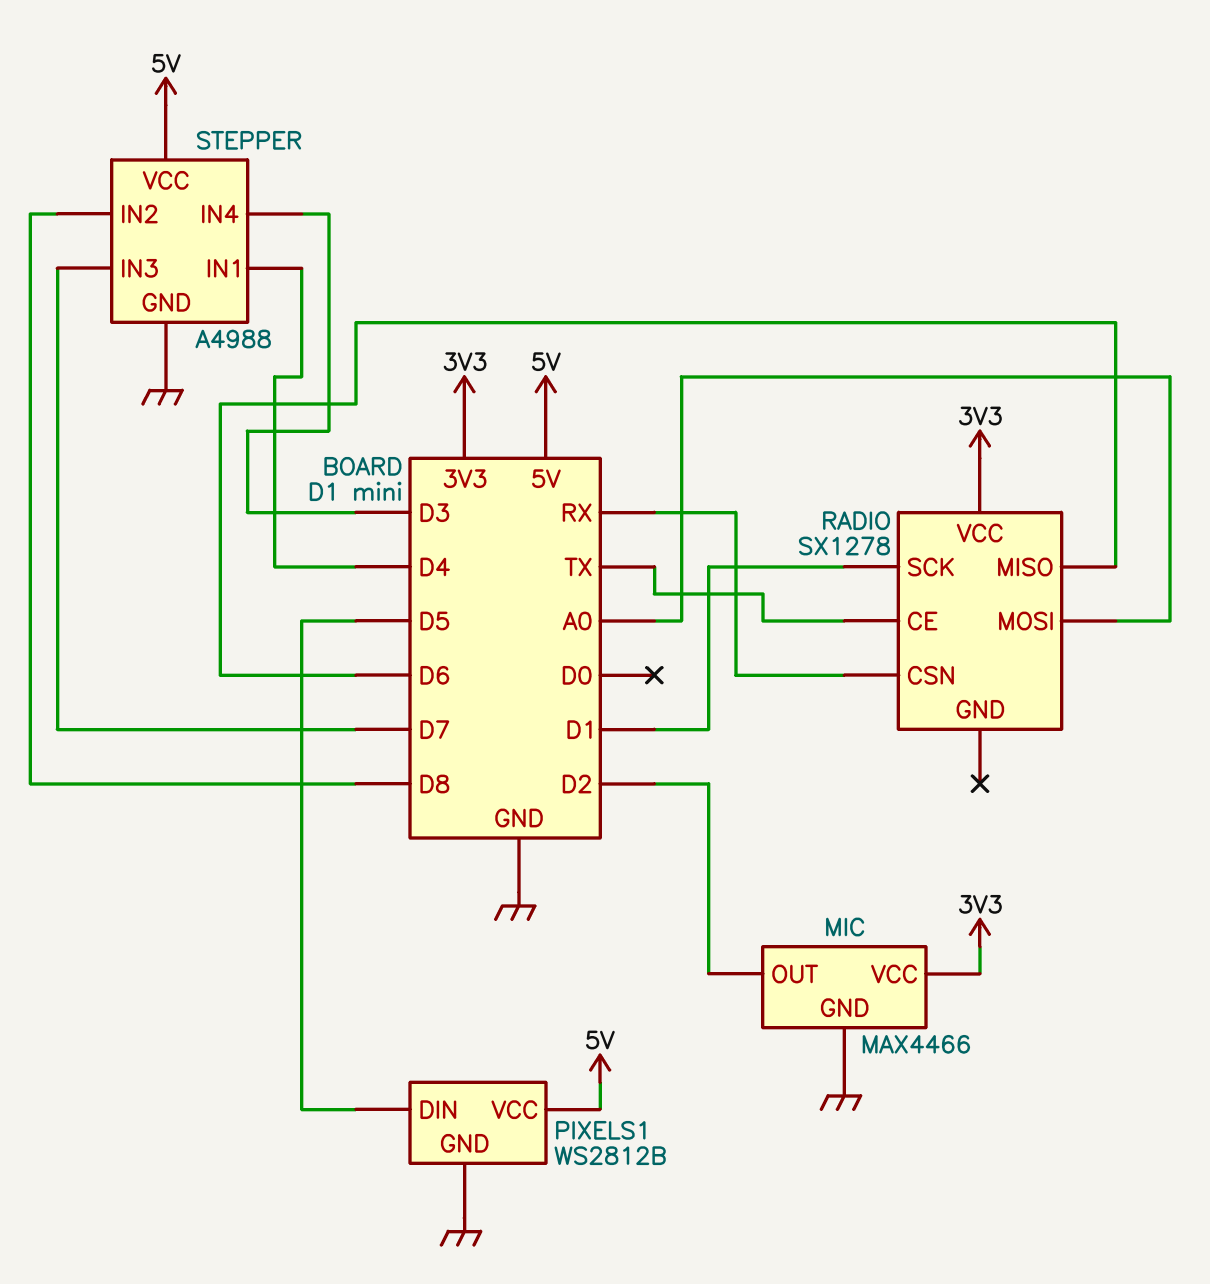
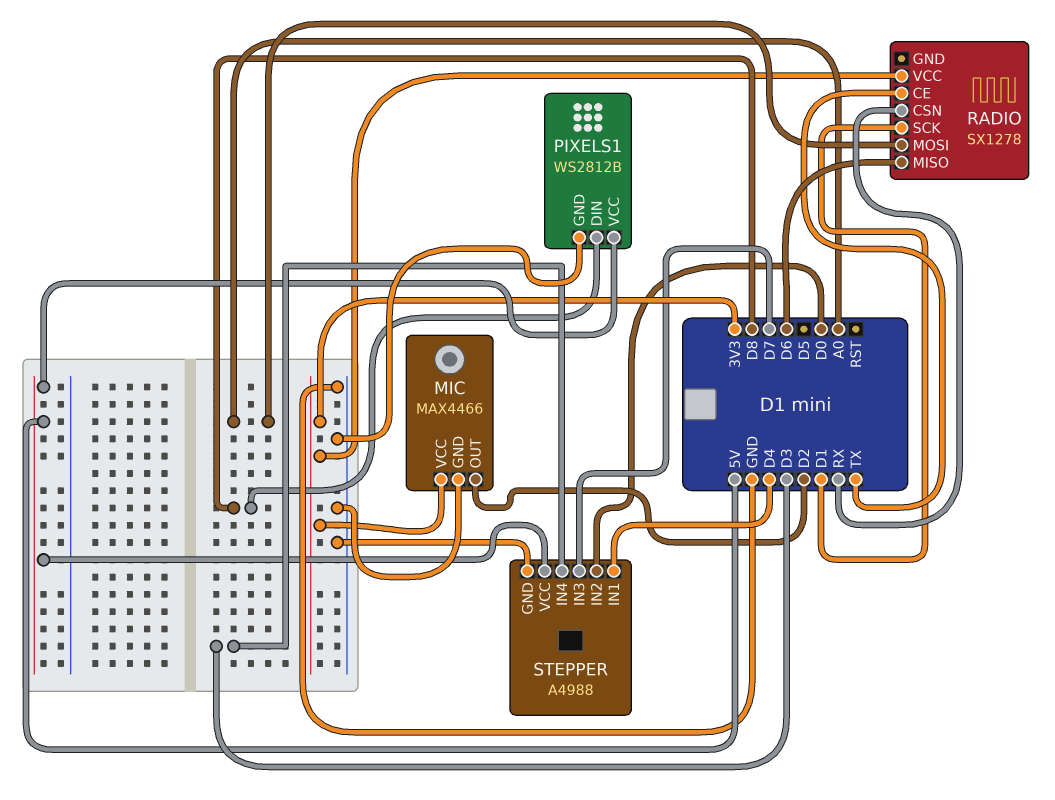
PIXELS1 pin DIN: D5 -> D8
STEPPER pin IN2: D8 -> D0

